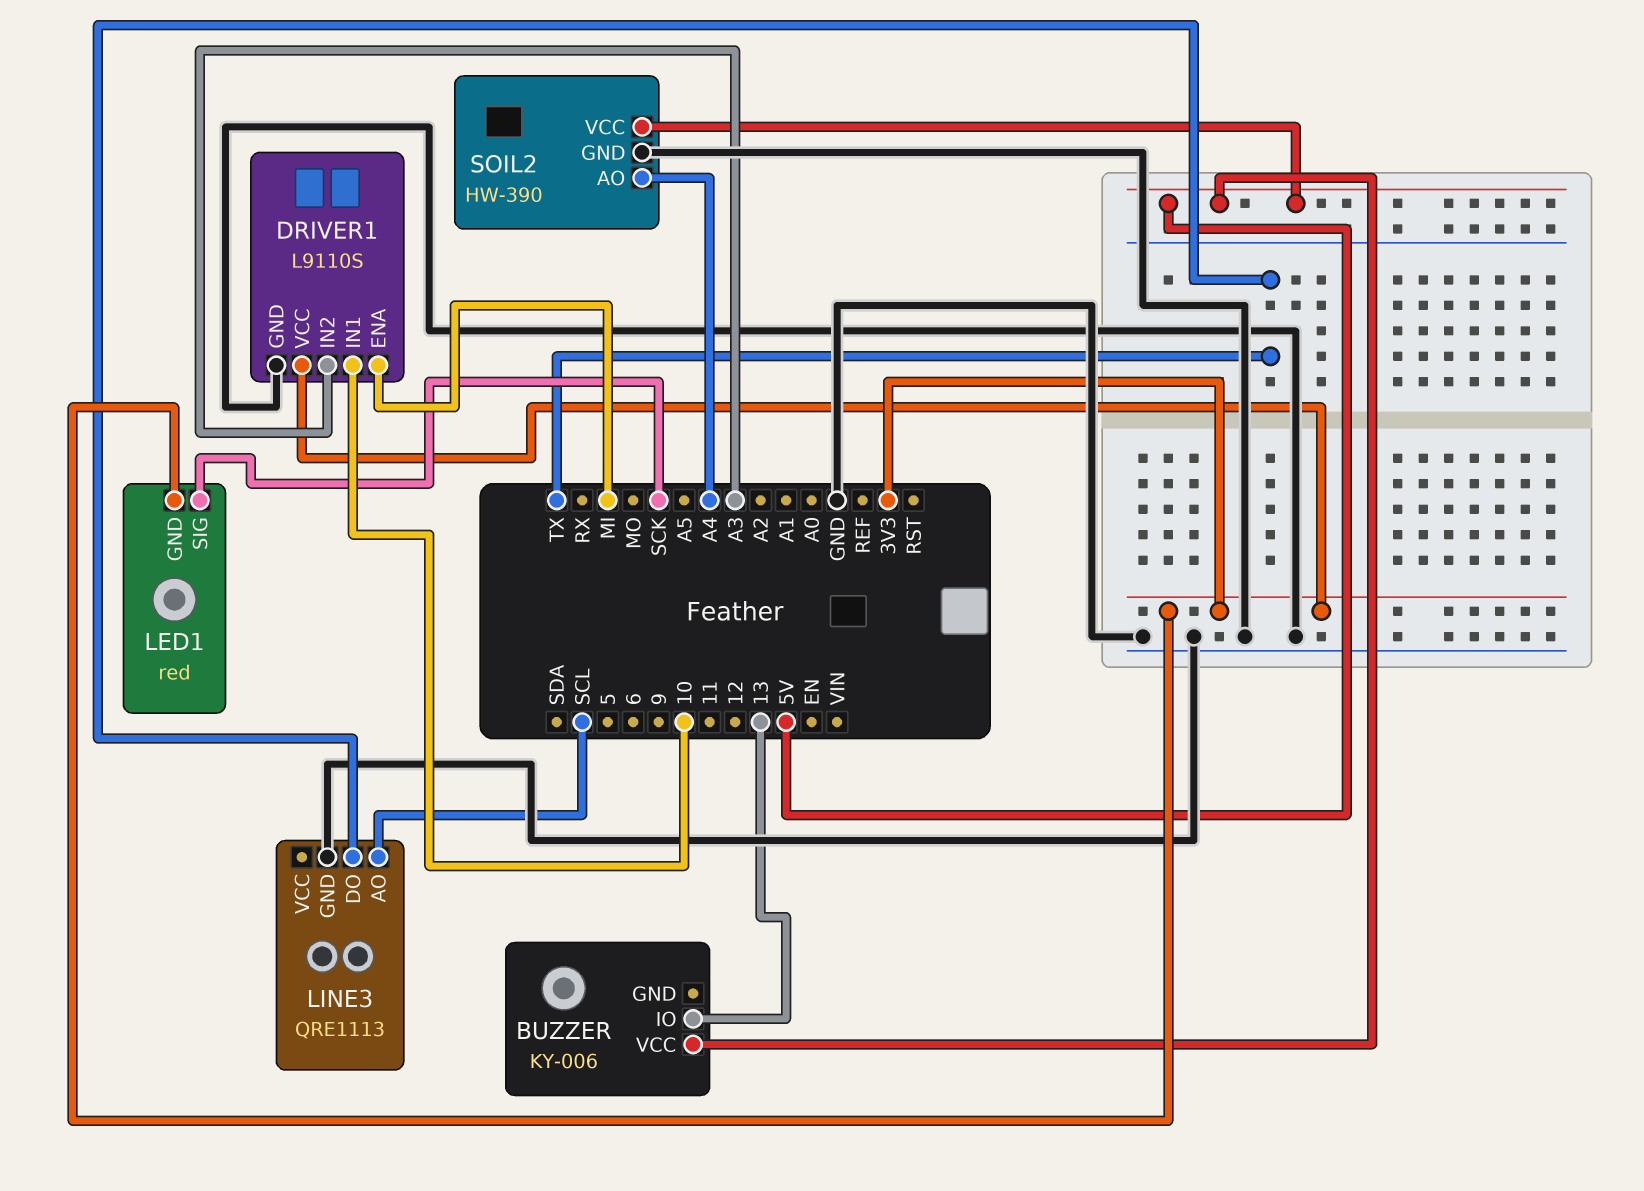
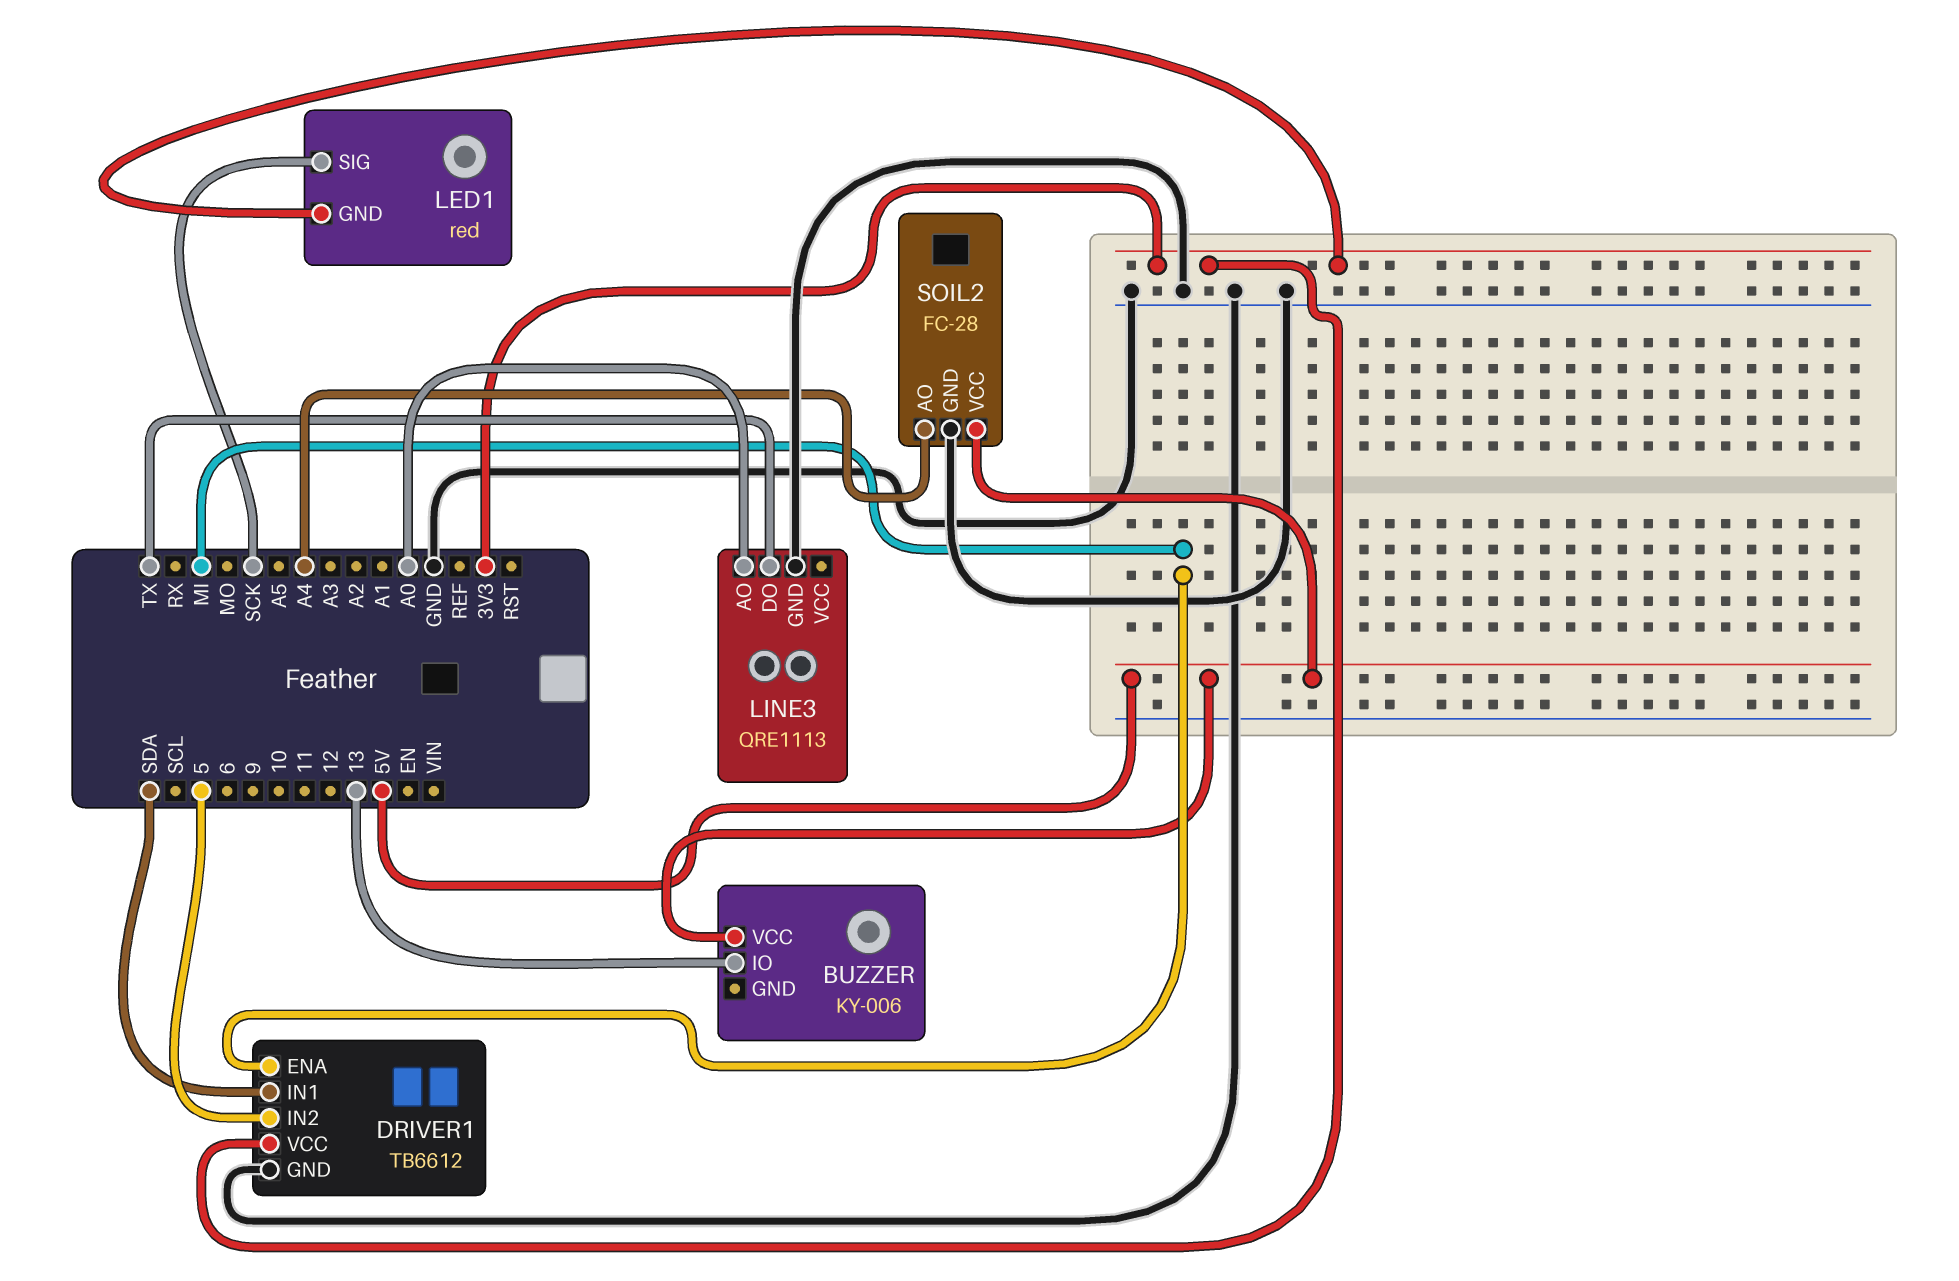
DRIVER1: L9110S -> TB6612
DRIVER1 pin IN1: 10 -> SDA
DRIVER1 pin IN2: A3 -> 5
LINE3 pin AO: SCL -> A0
SOIL2: HW-390 -> FC-28

